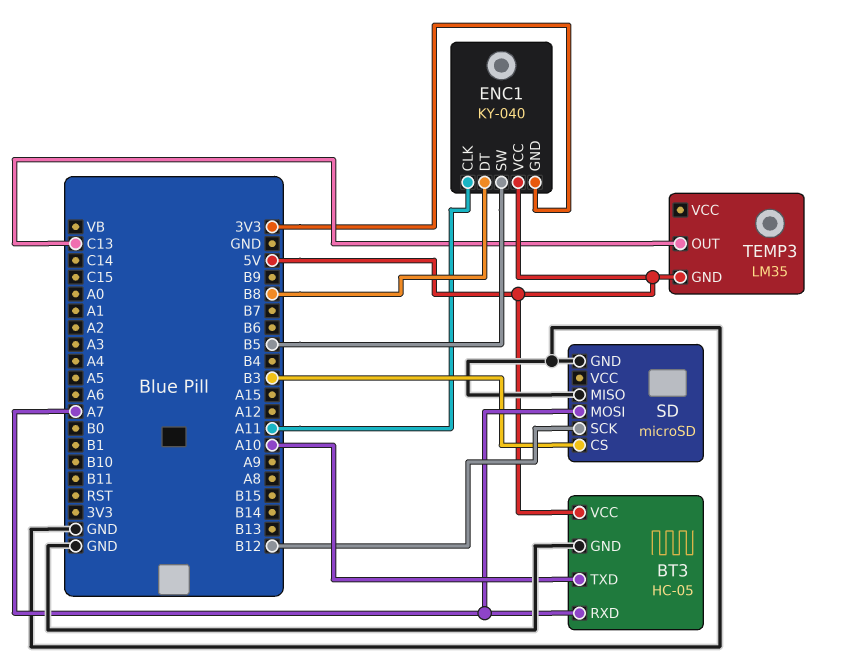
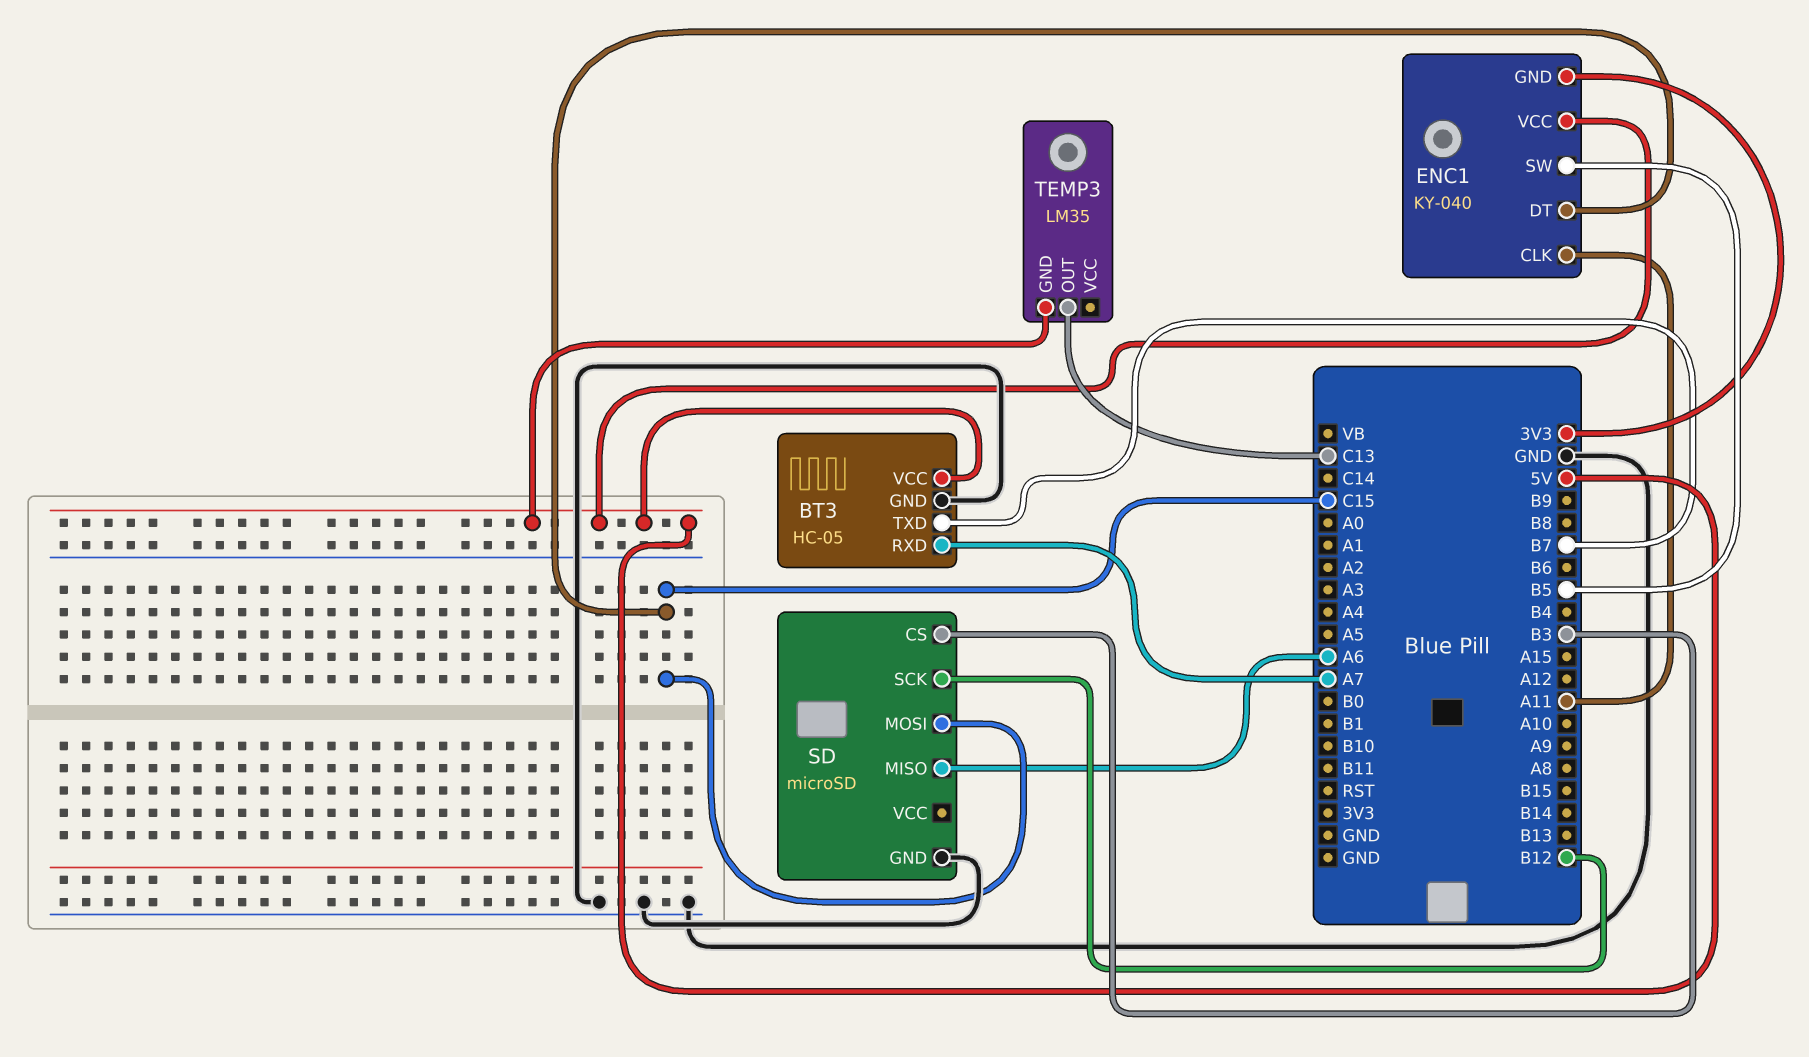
BT3 pin TXD: A10 -> B7
ENC1 pin DT: B8 -> C15
SD pin MISO: GND -> A6
SD pin MOSI: A7 -> C15

